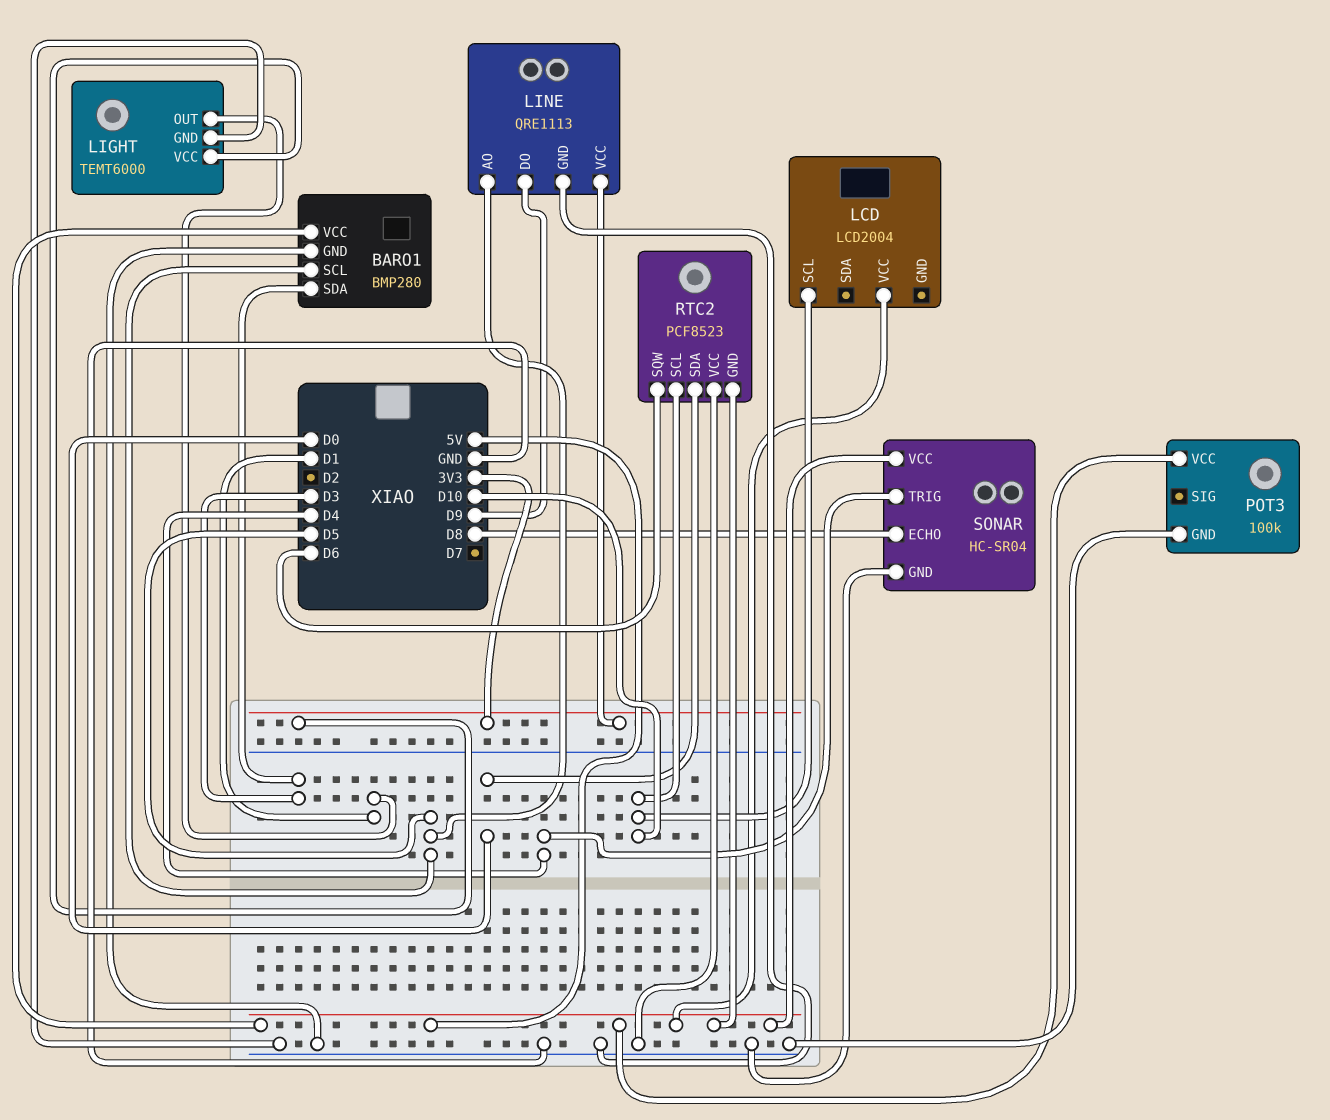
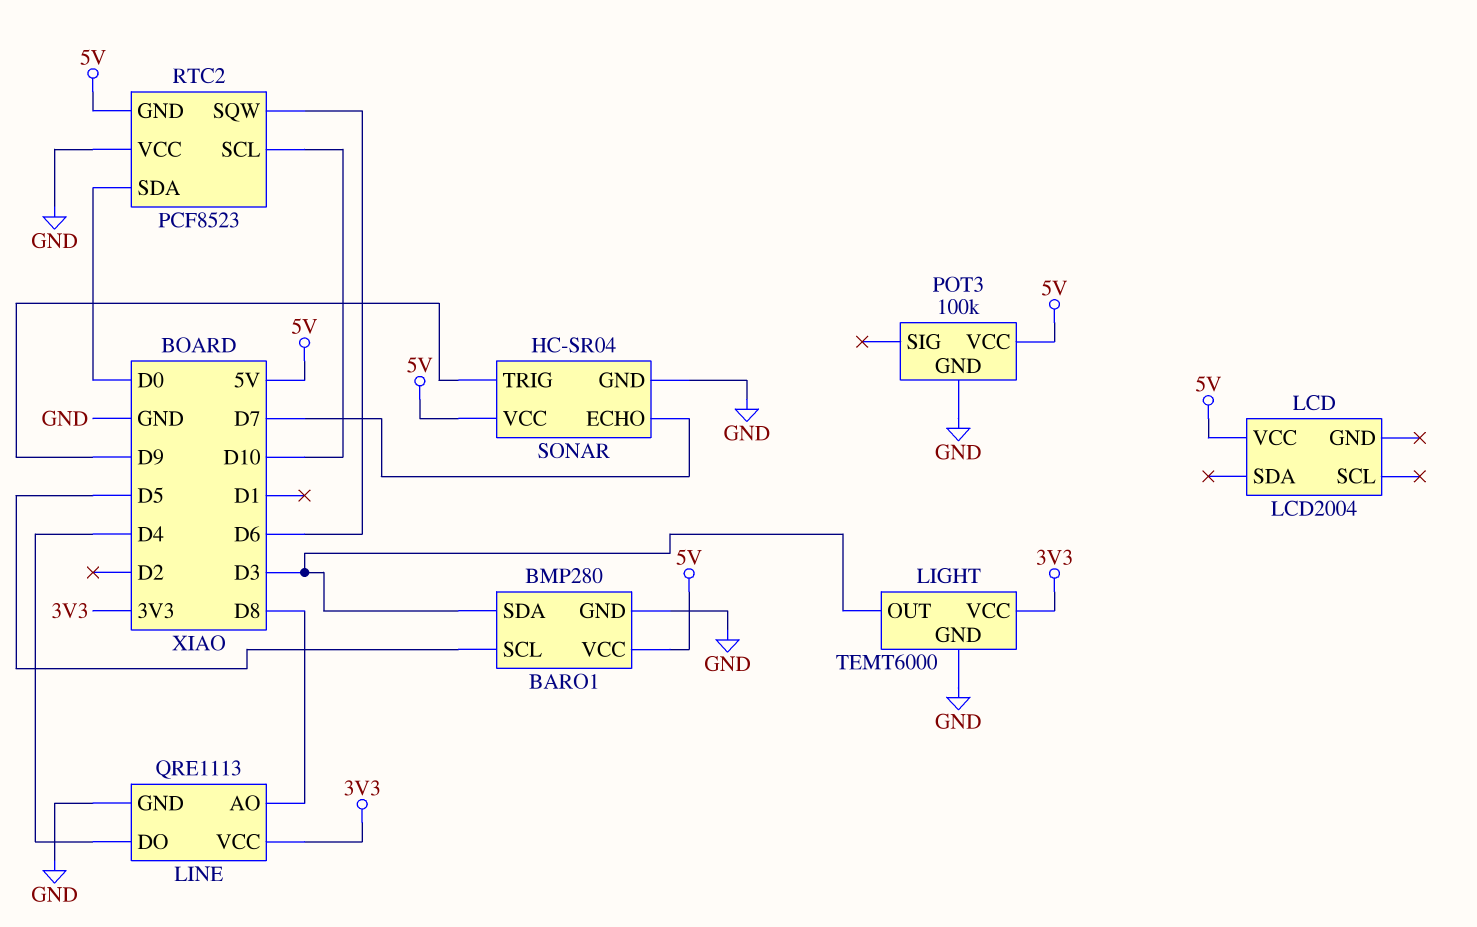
LCD pin SCL: D10 -> none
LIGHT pin OUT: D1 -> D3
LINE pin AO: D5 -> D8
LINE pin DO: D9 -> D4
SONAR pin ECHO: D8 -> D7
SONAR pin TRIG: D4 -> D9

